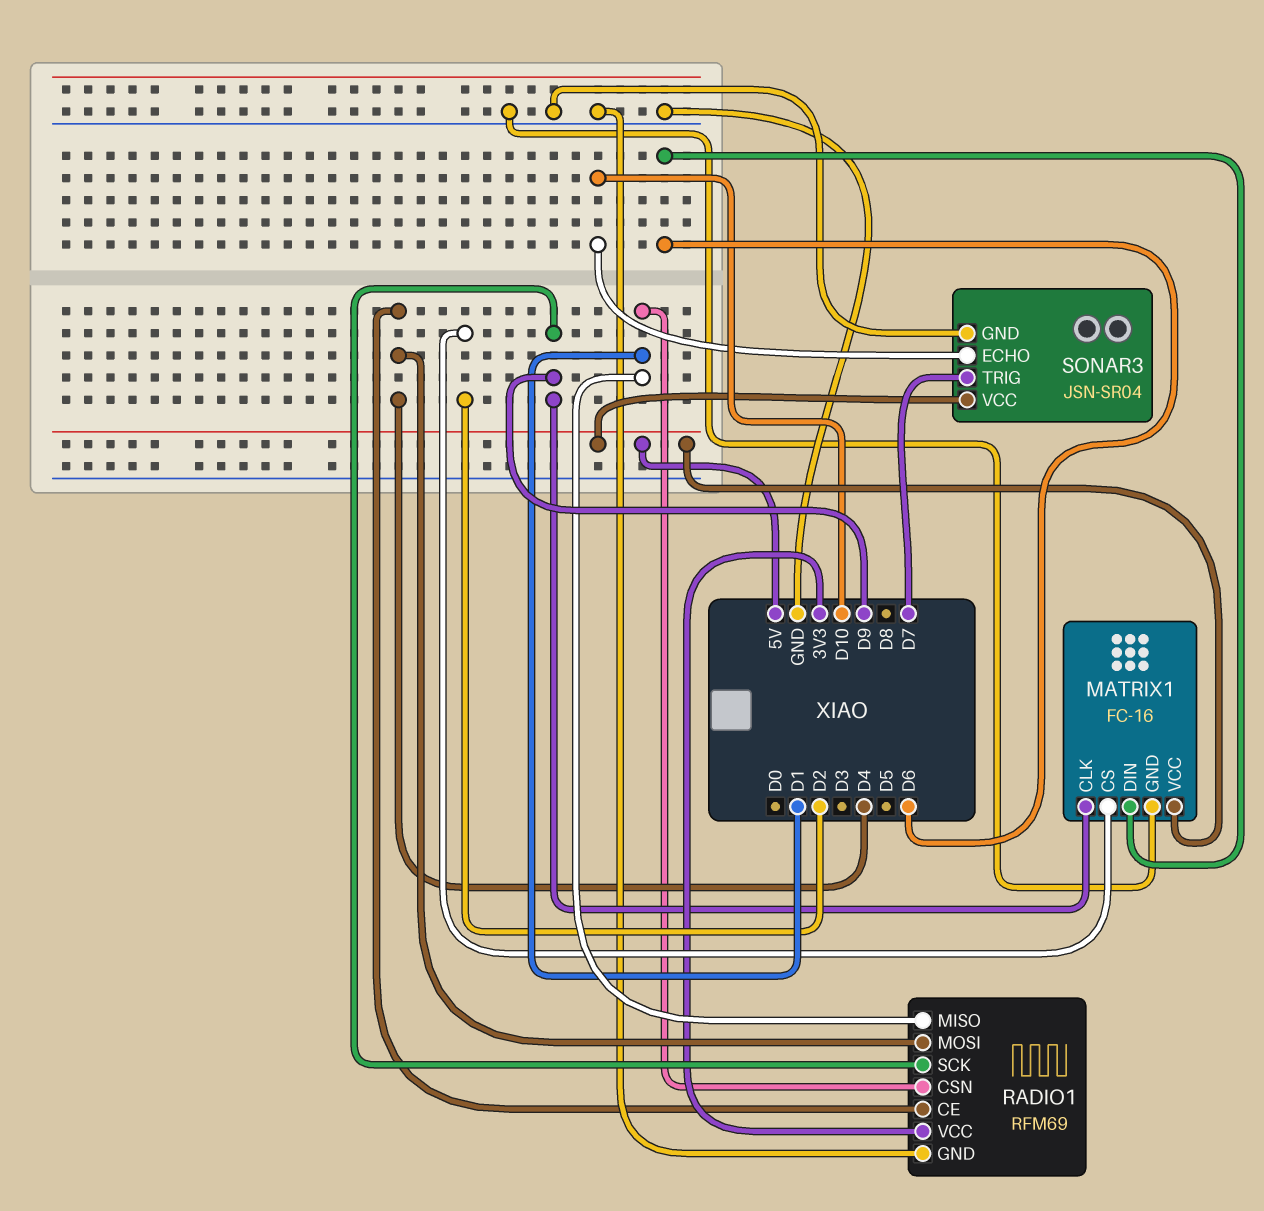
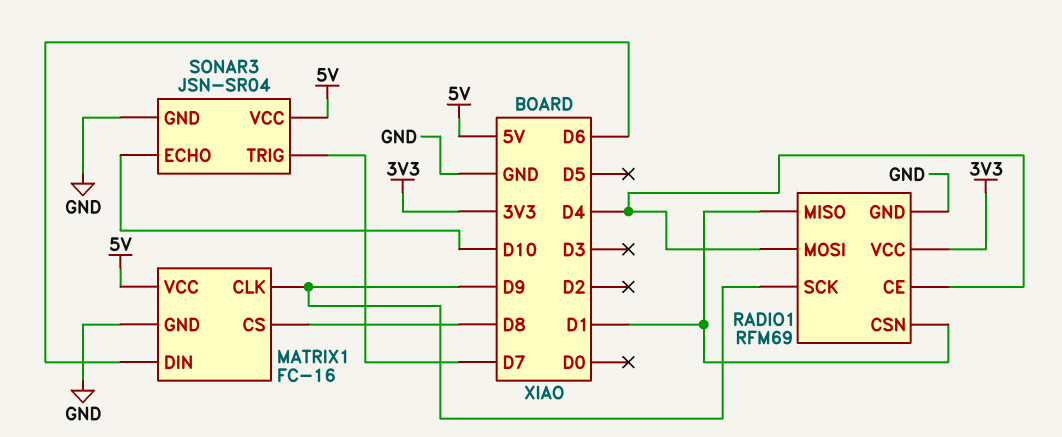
MATRIX1 pin CS: D2 -> D8

